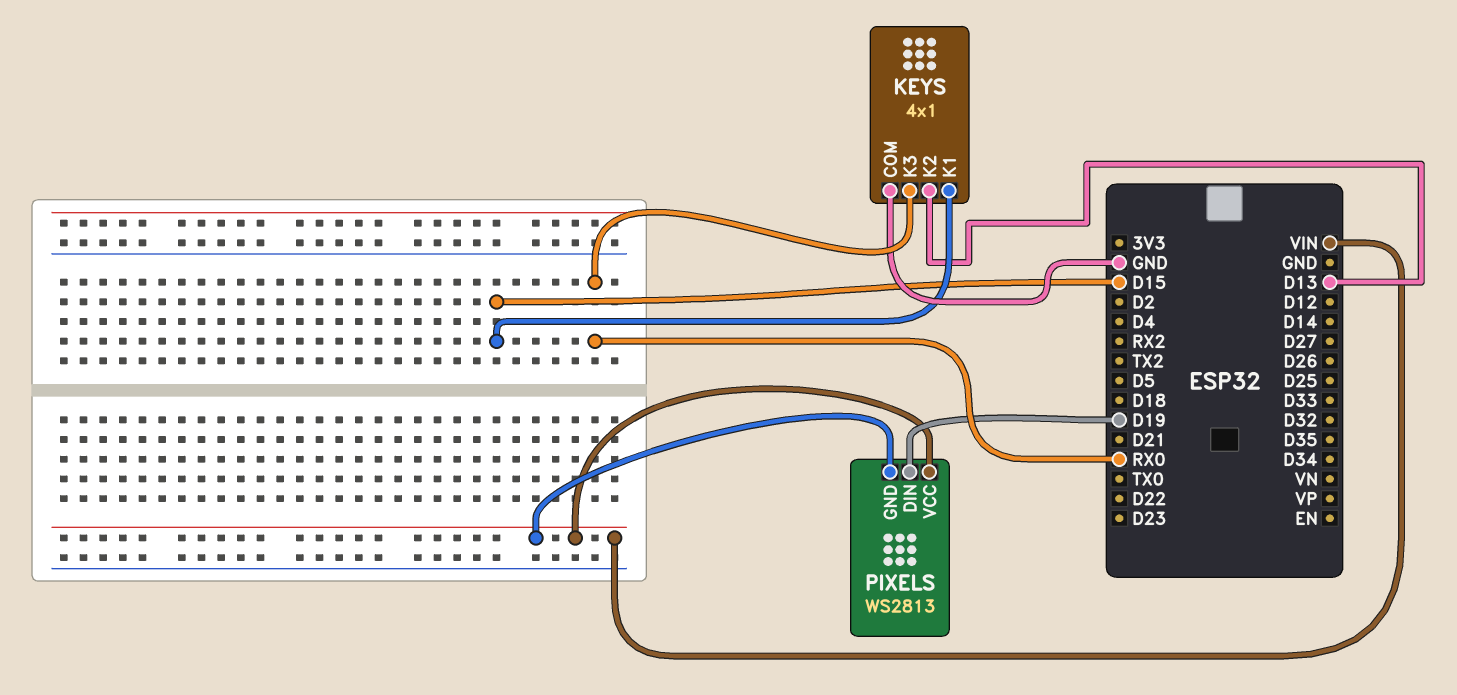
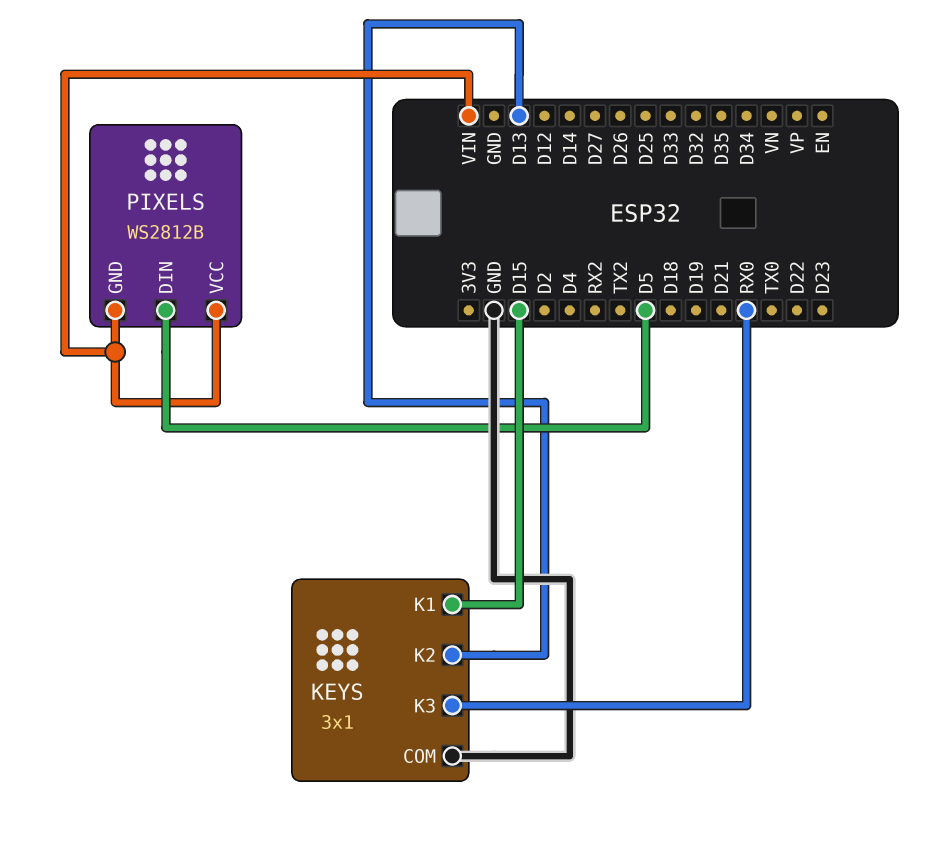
KEYS: 4x1 -> 3x1
PIXELS: WS2813 -> WS2812B
PIXELS pin DIN: D19 -> D5

